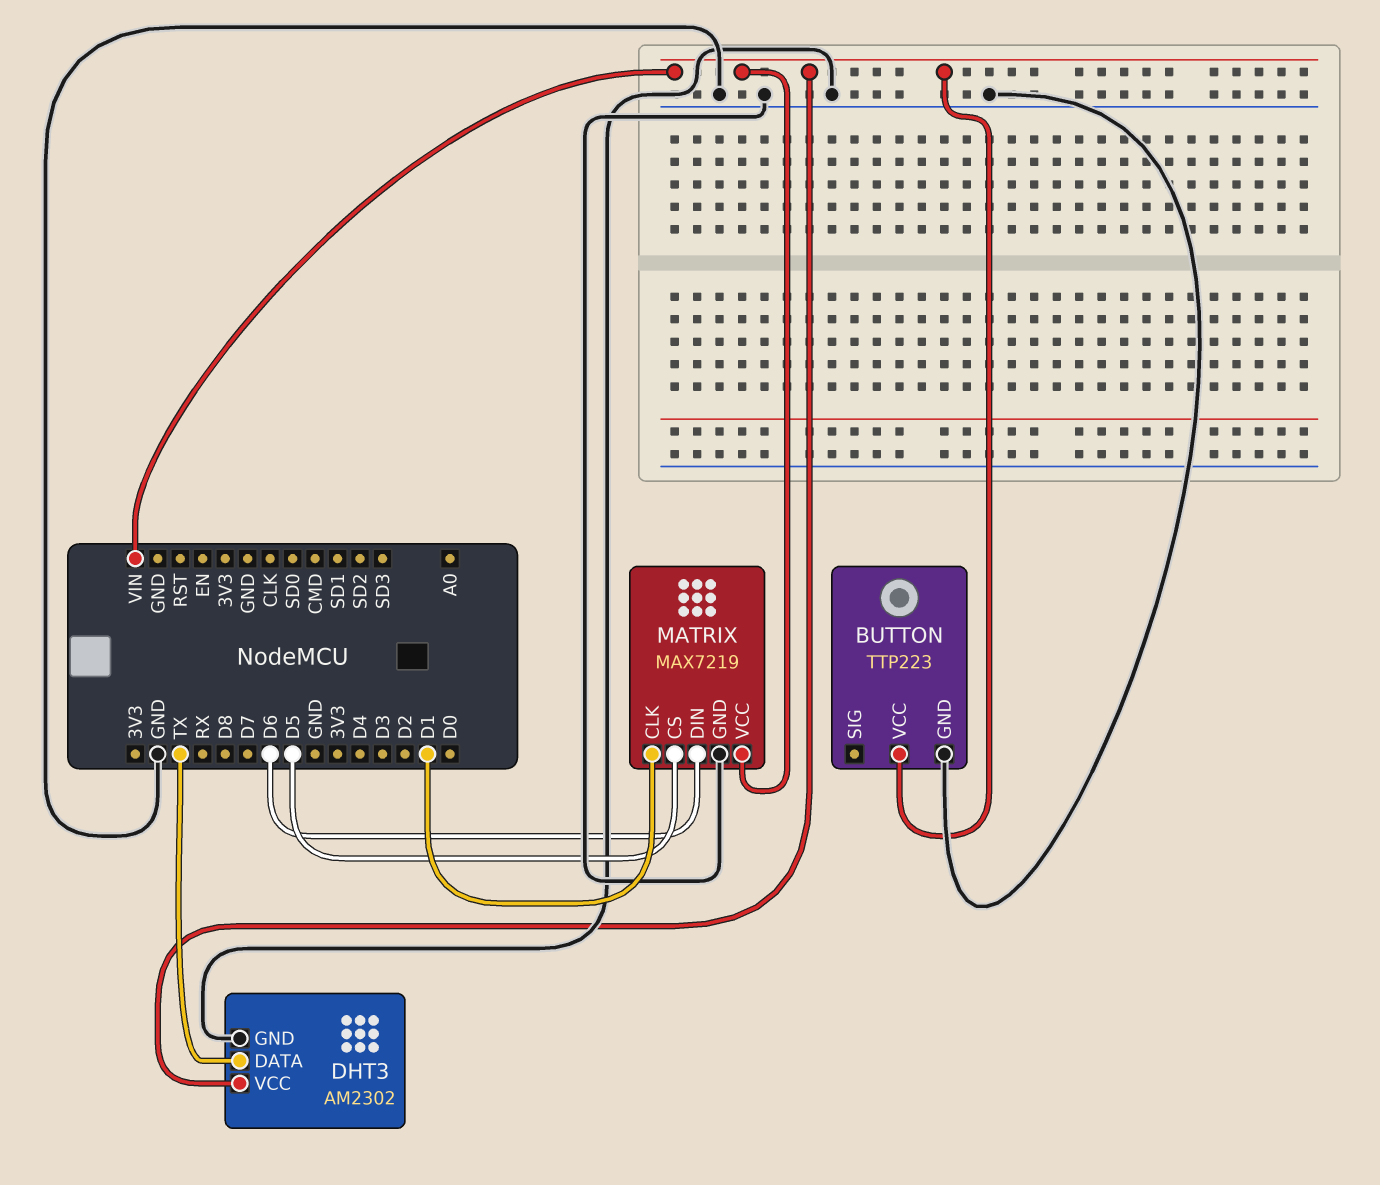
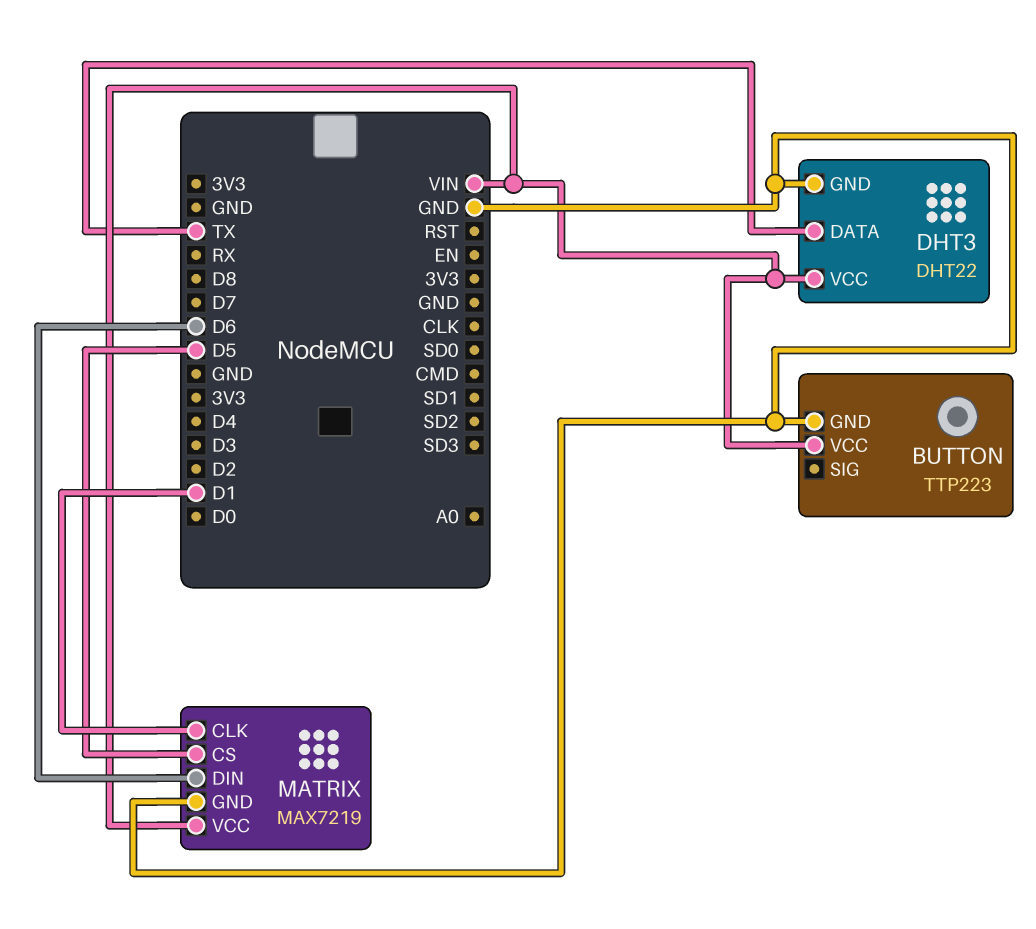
DHT3: AM2302 -> DHT22

